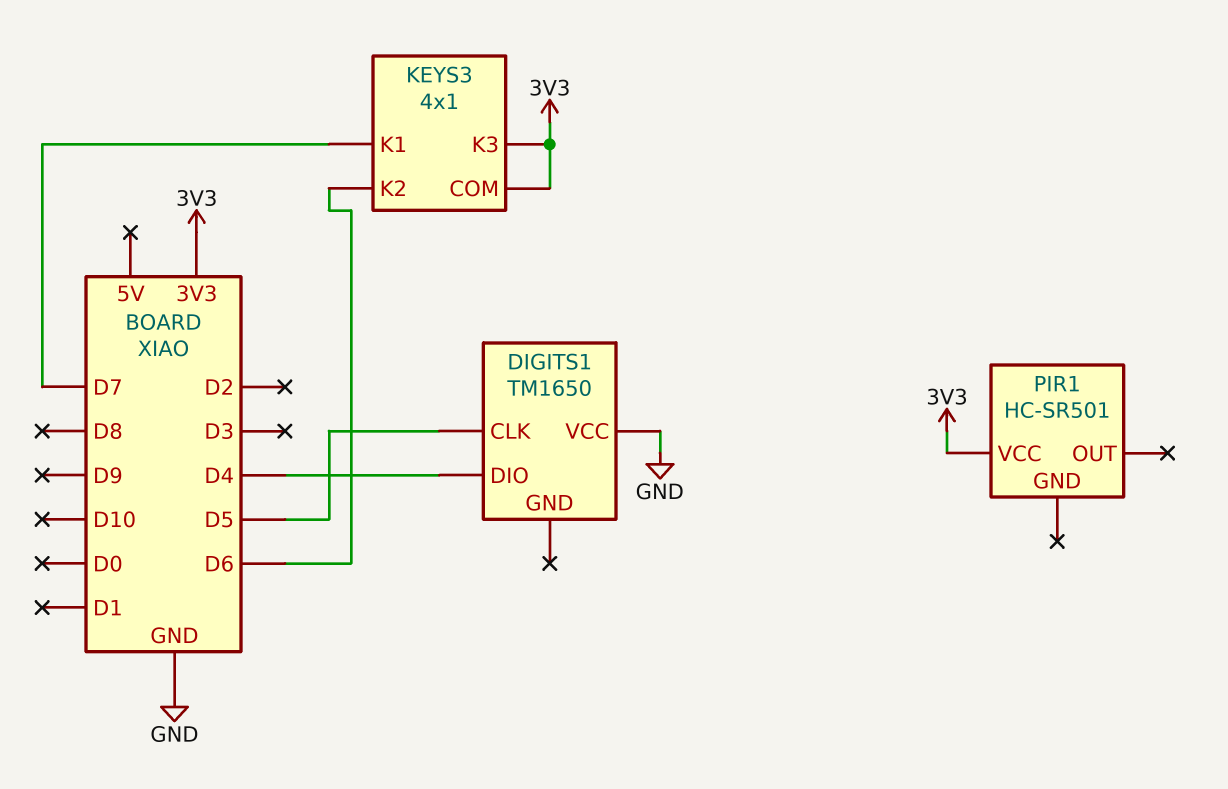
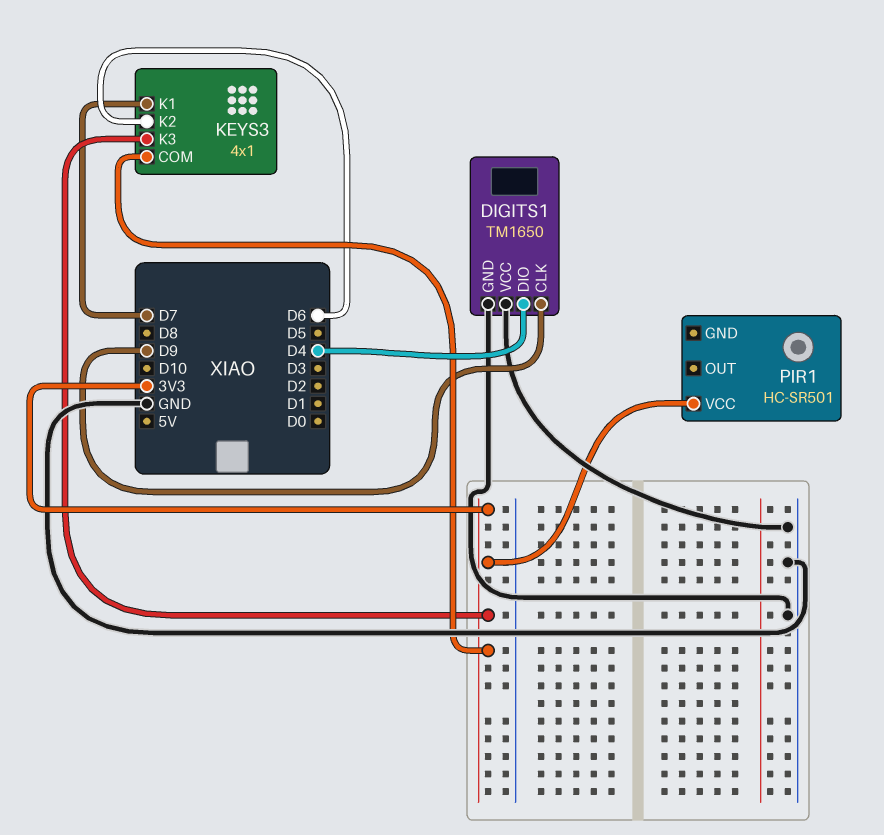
DIGITS1 pin CLK: D5 -> D9
DIGITS1 pin GND: none -> GND

